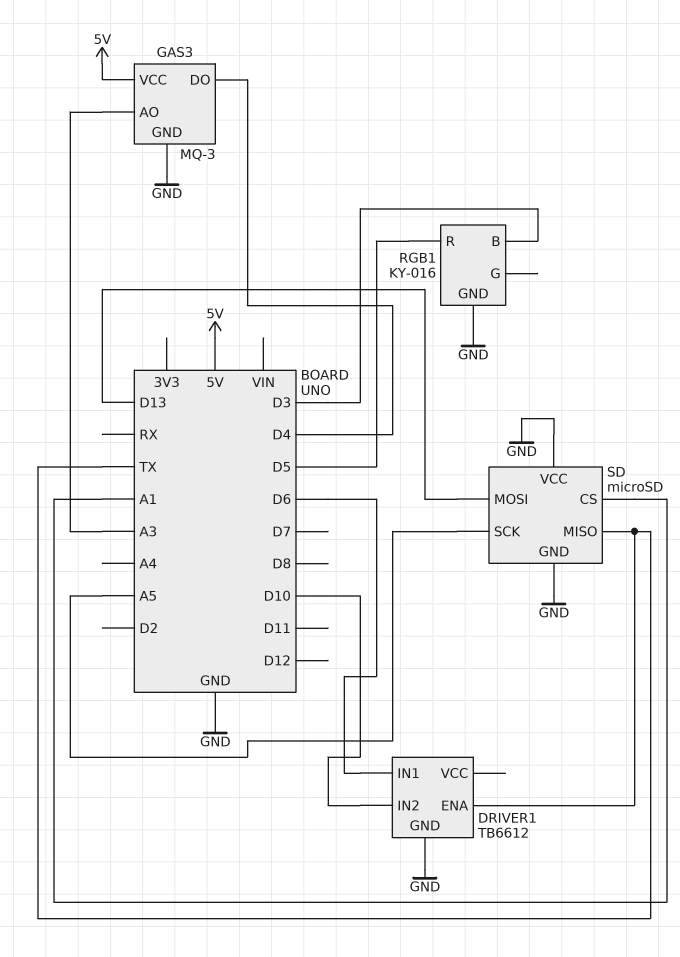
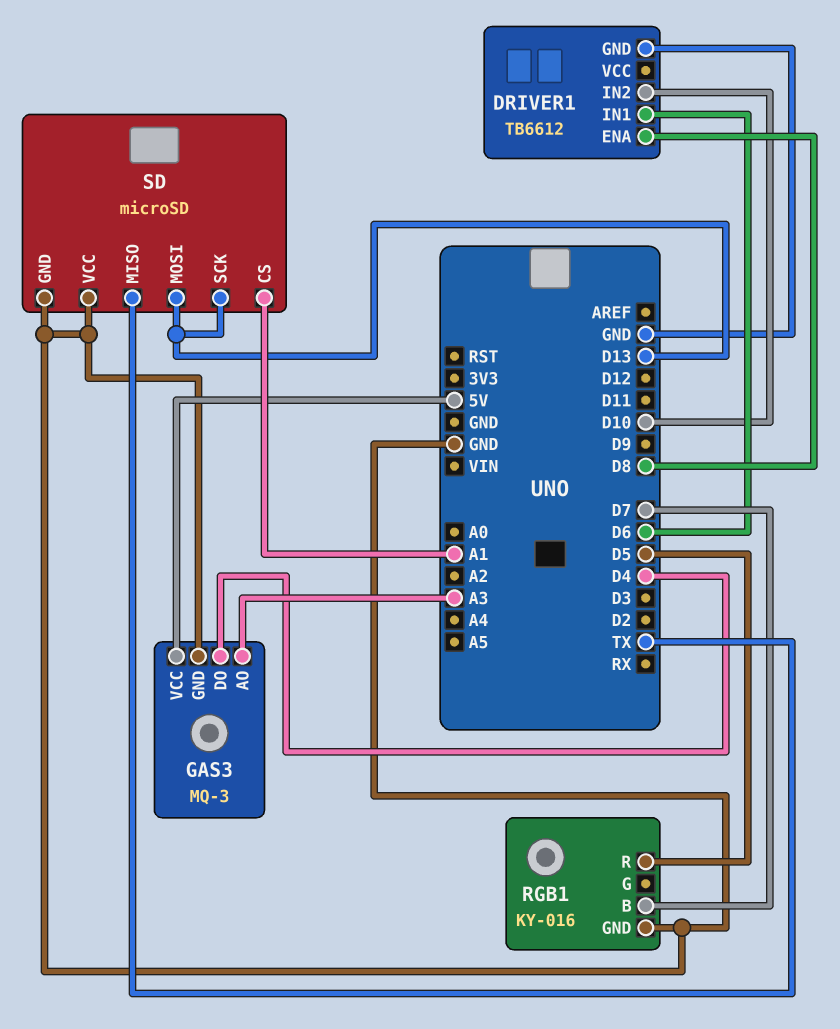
DRIVER1 pin ENA: TX -> D8
RGB1 pin B: D3 -> D7
SD pin SCK: A5 -> D13

